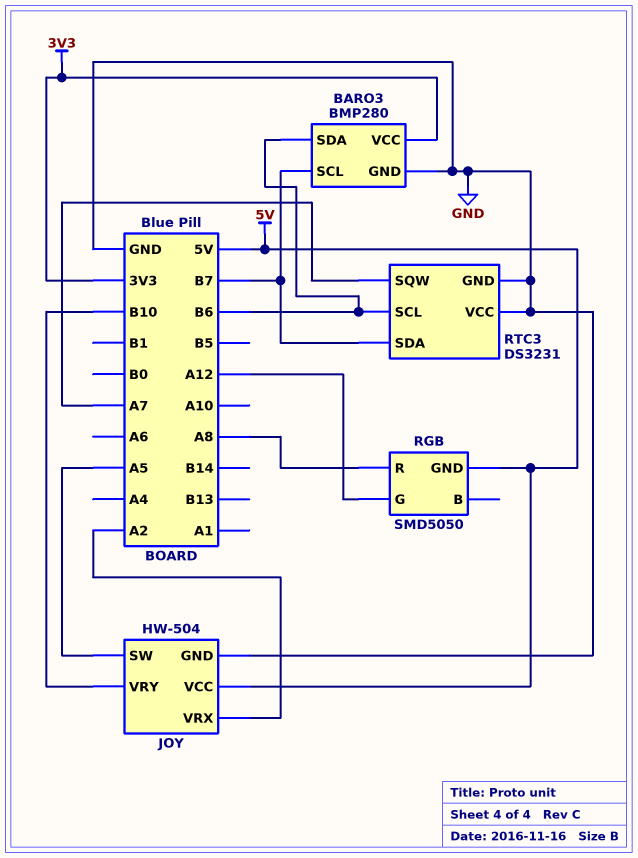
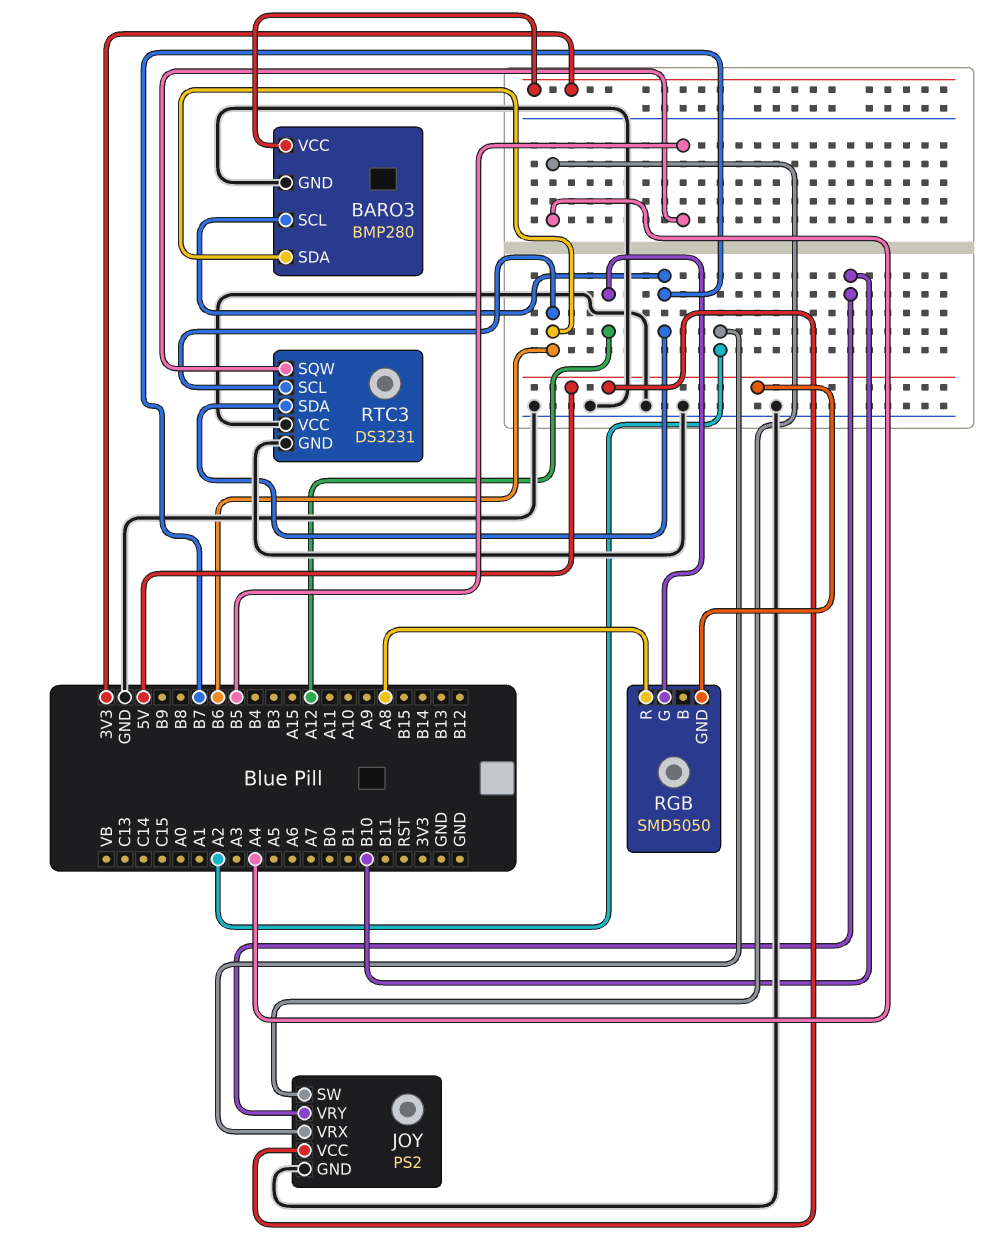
JOY: HW-504 -> PS2
JOY pin SW: A5 -> A4
RTC3 pin SQW: A7 -> B5

